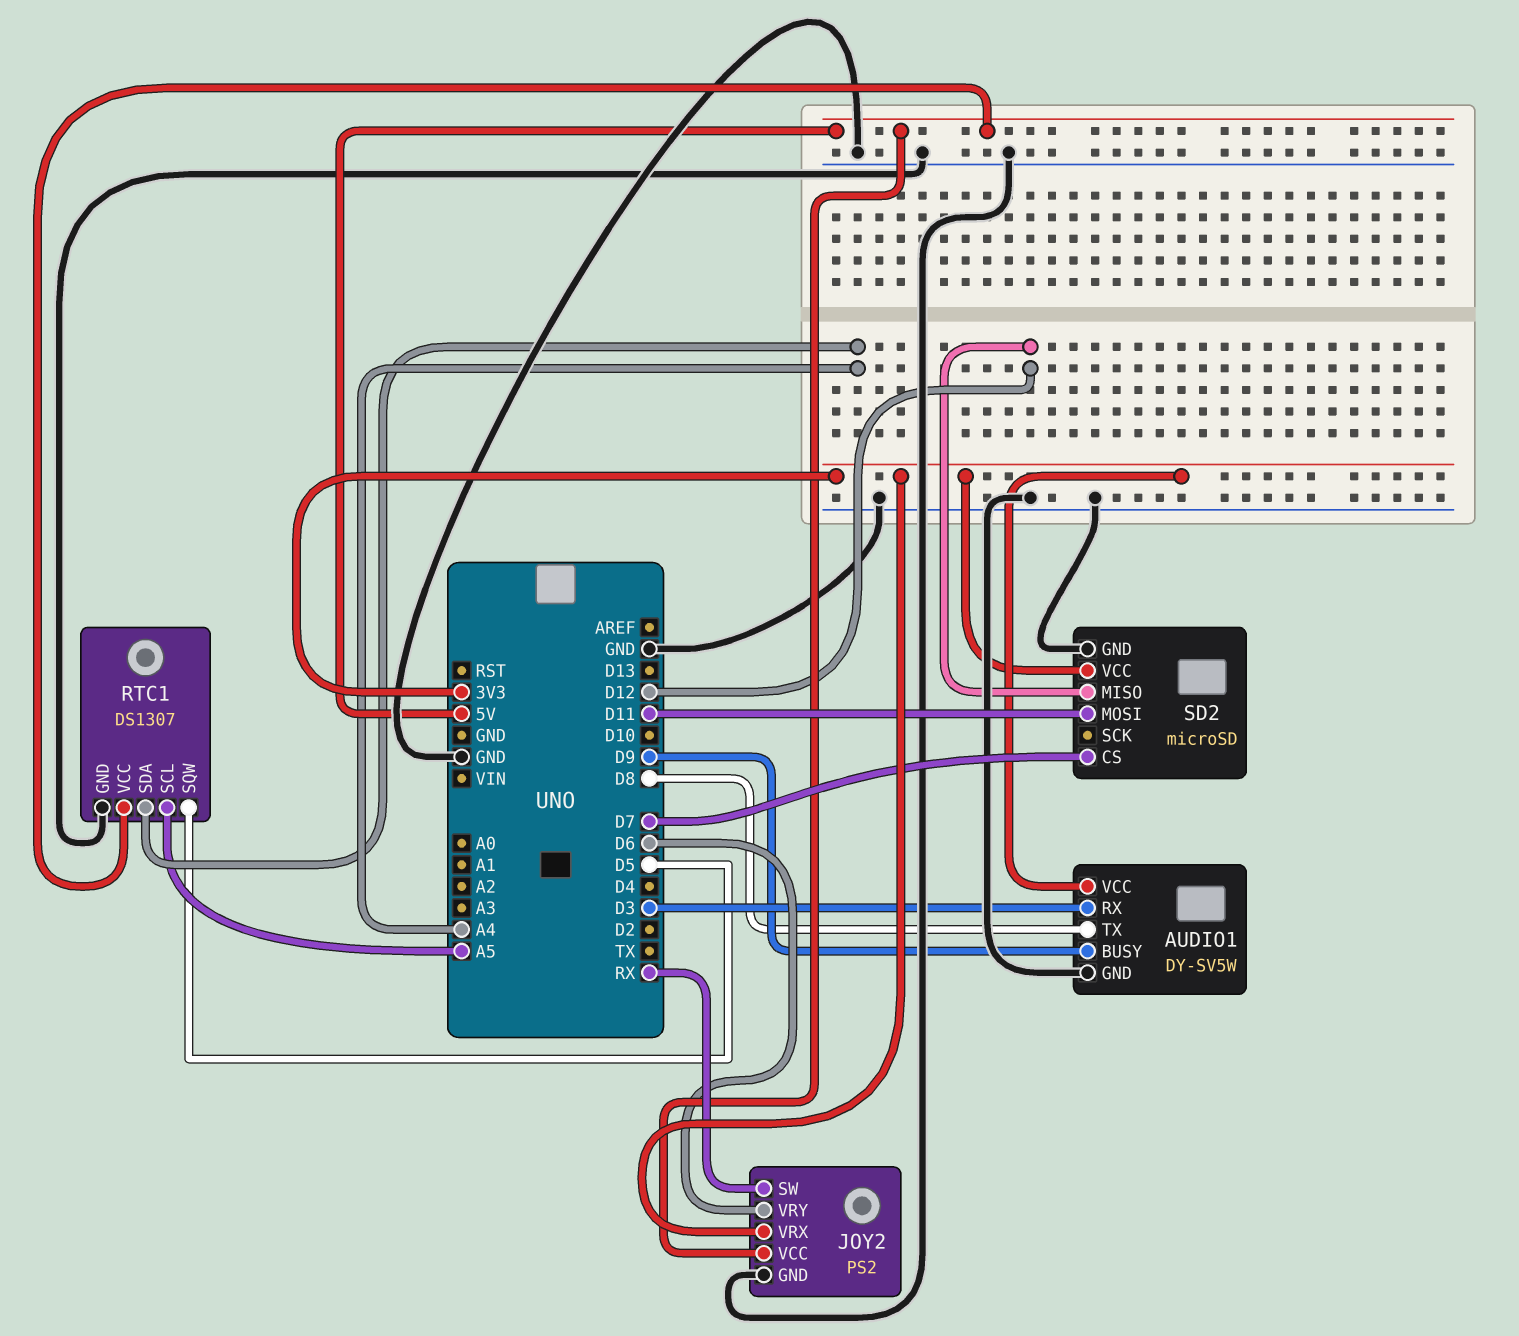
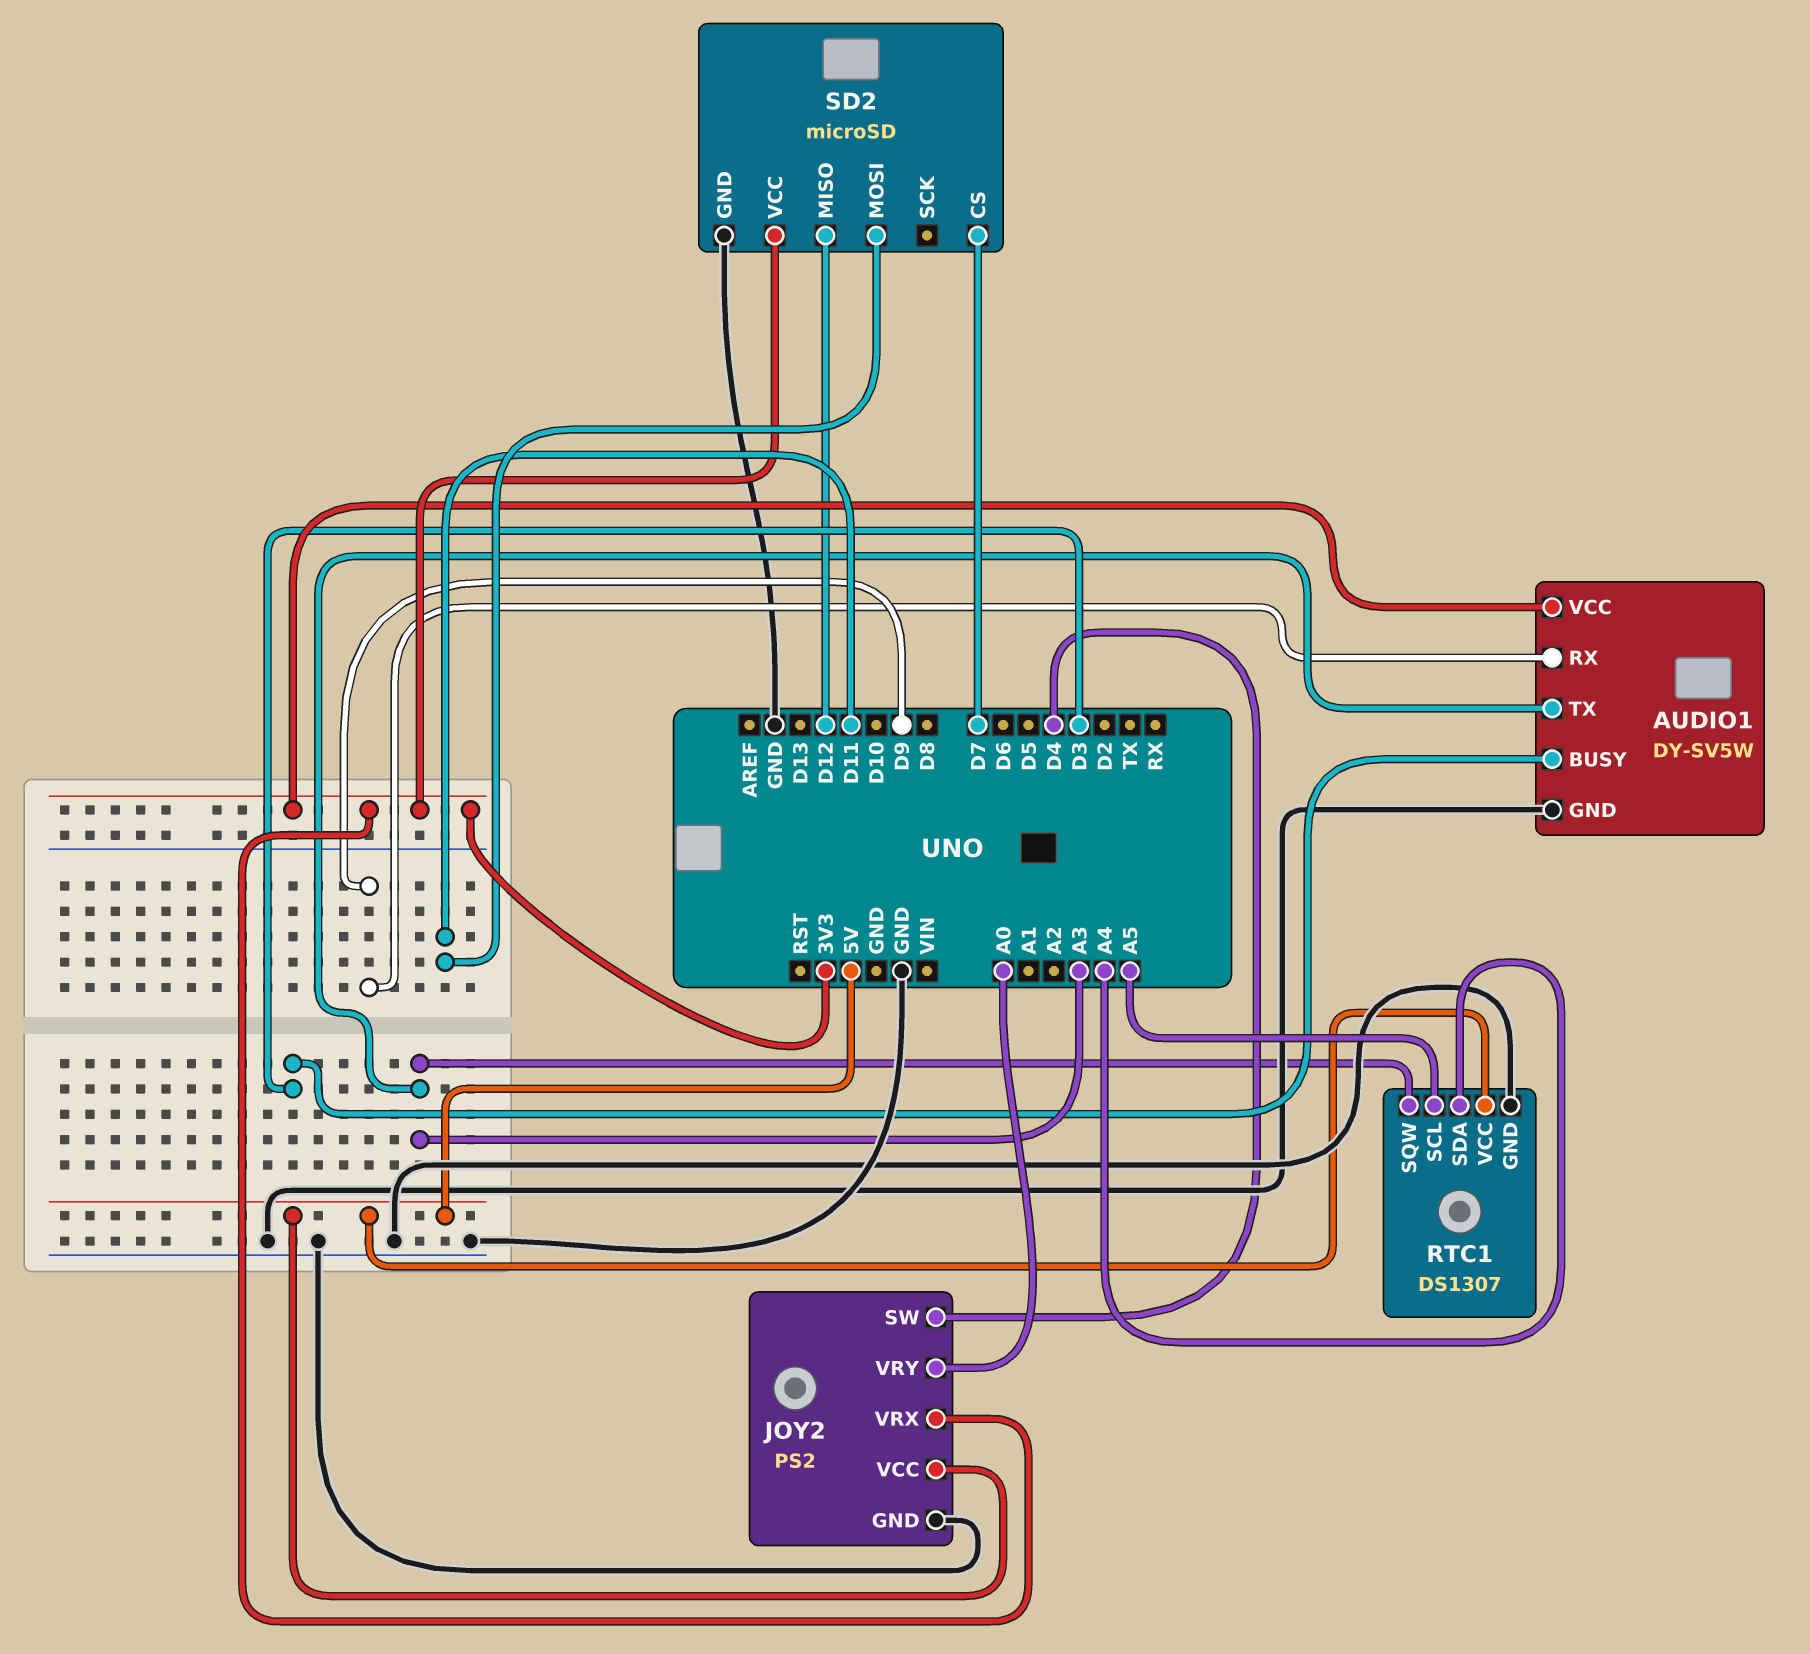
AUDIO1 pin BUSY: D9 -> D3
AUDIO1 pin RX: D3 -> D9
AUDIO1 pin TX: D8 -> A3
JOY2 pin SW: RX -> D4
JOY2 pin VRY: D6 -> A0
RTC1 pin SQW: D5 -> A3

